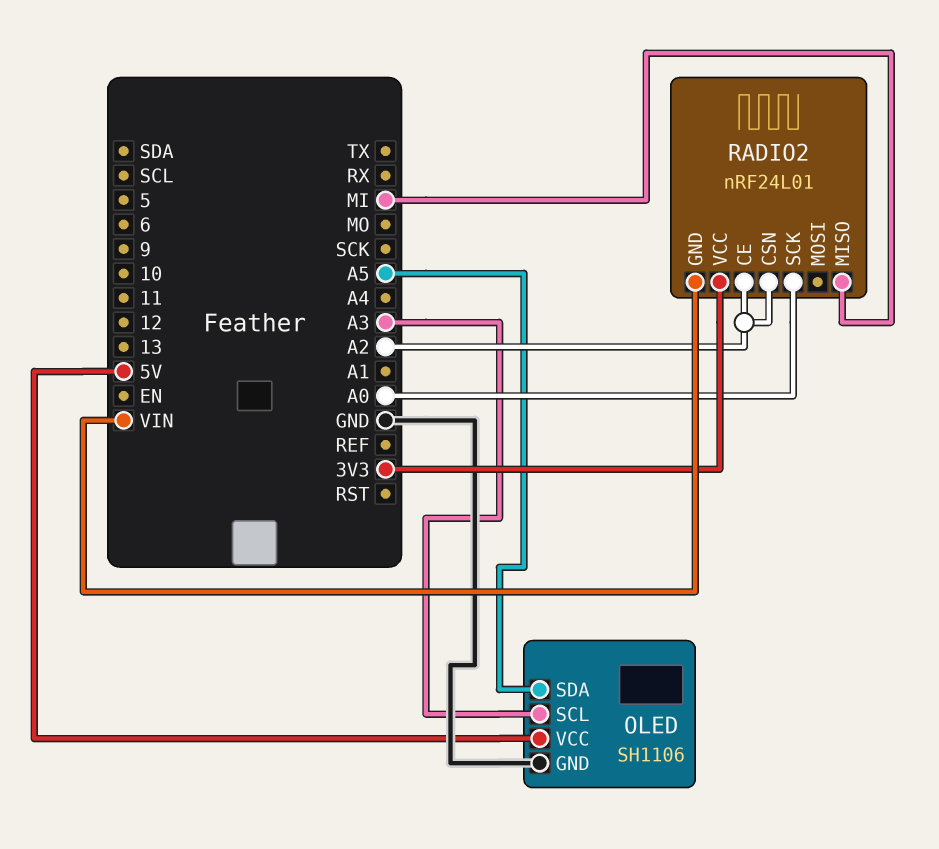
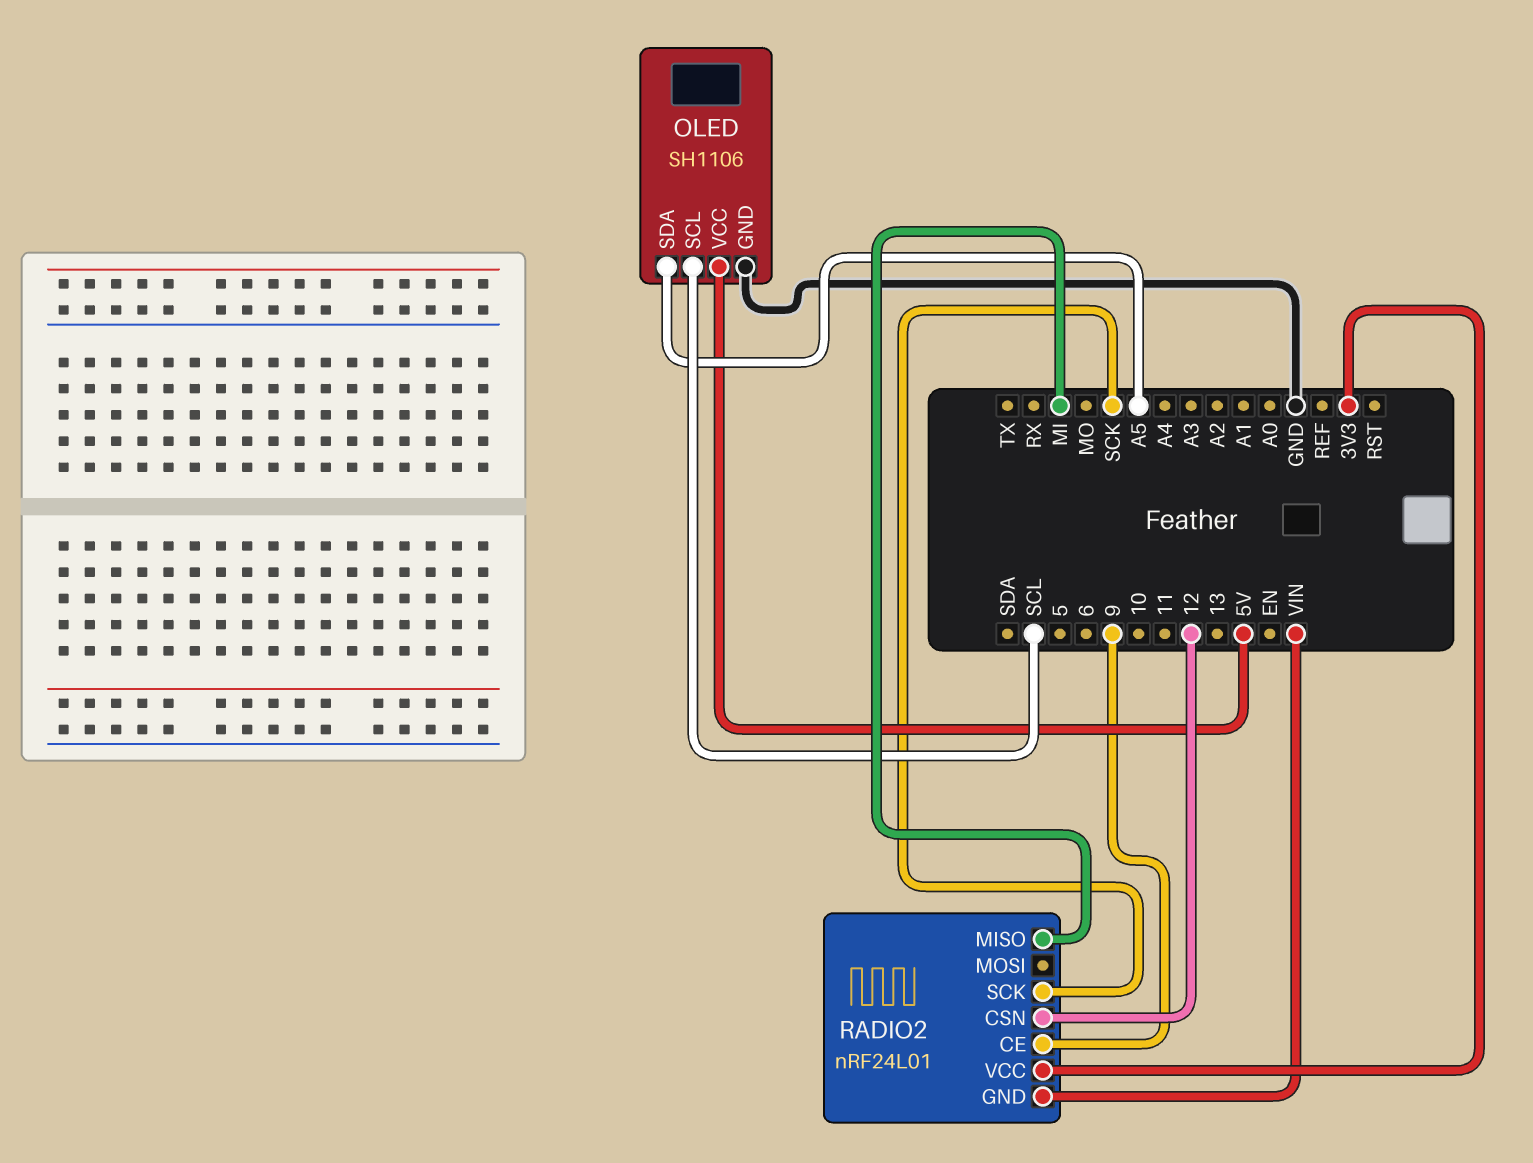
OLED pin SCL: A3 -> SCL
RADIO2 pin CE: A2 -> 9
RADIO2 pin CSN: A2 -> 12
RADIO2 pin SCK: A0 -> SCK

